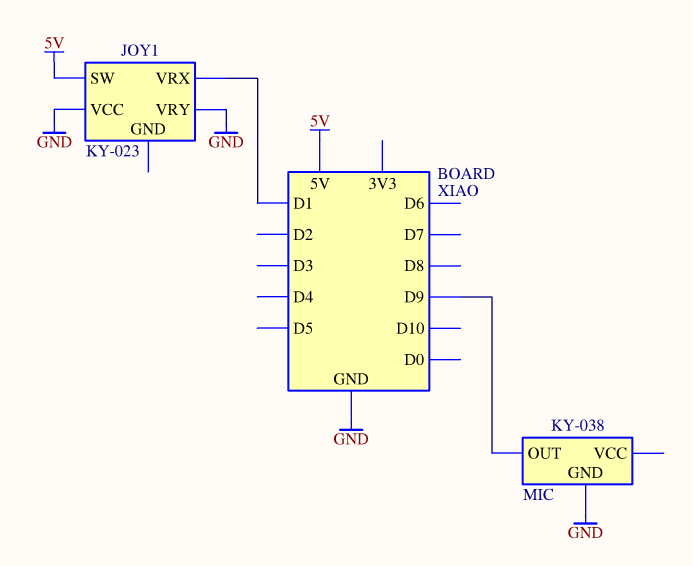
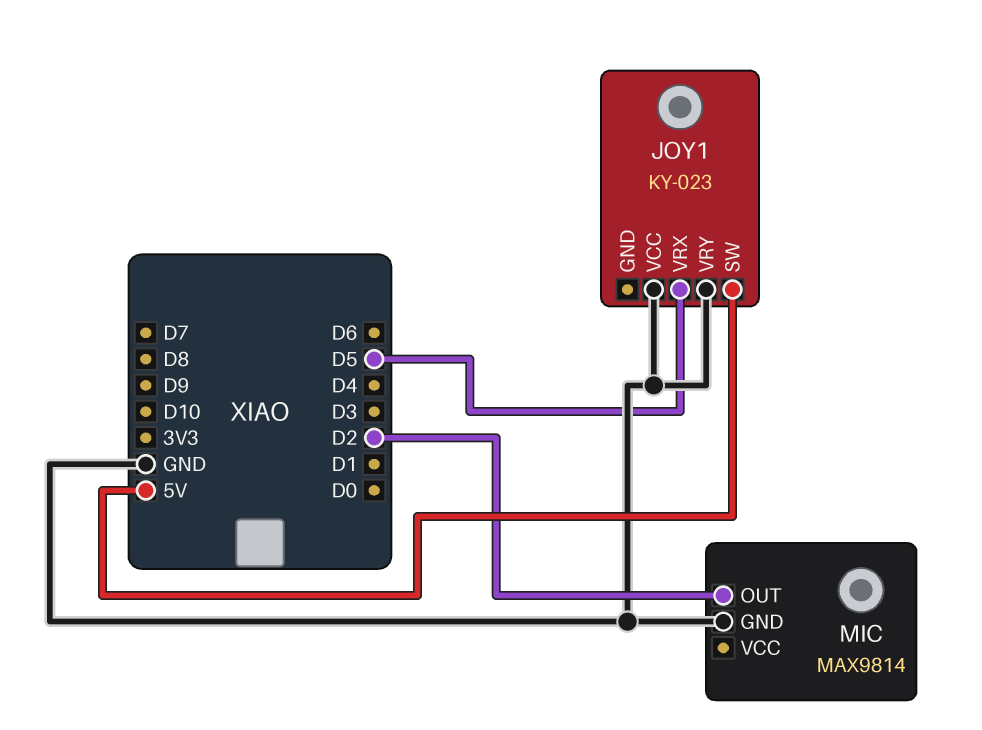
JOY1 pin VRX: D1 -> D5
MIC: KY-038 -> MAX9814
MIC pin OUT: D9 -> D2

